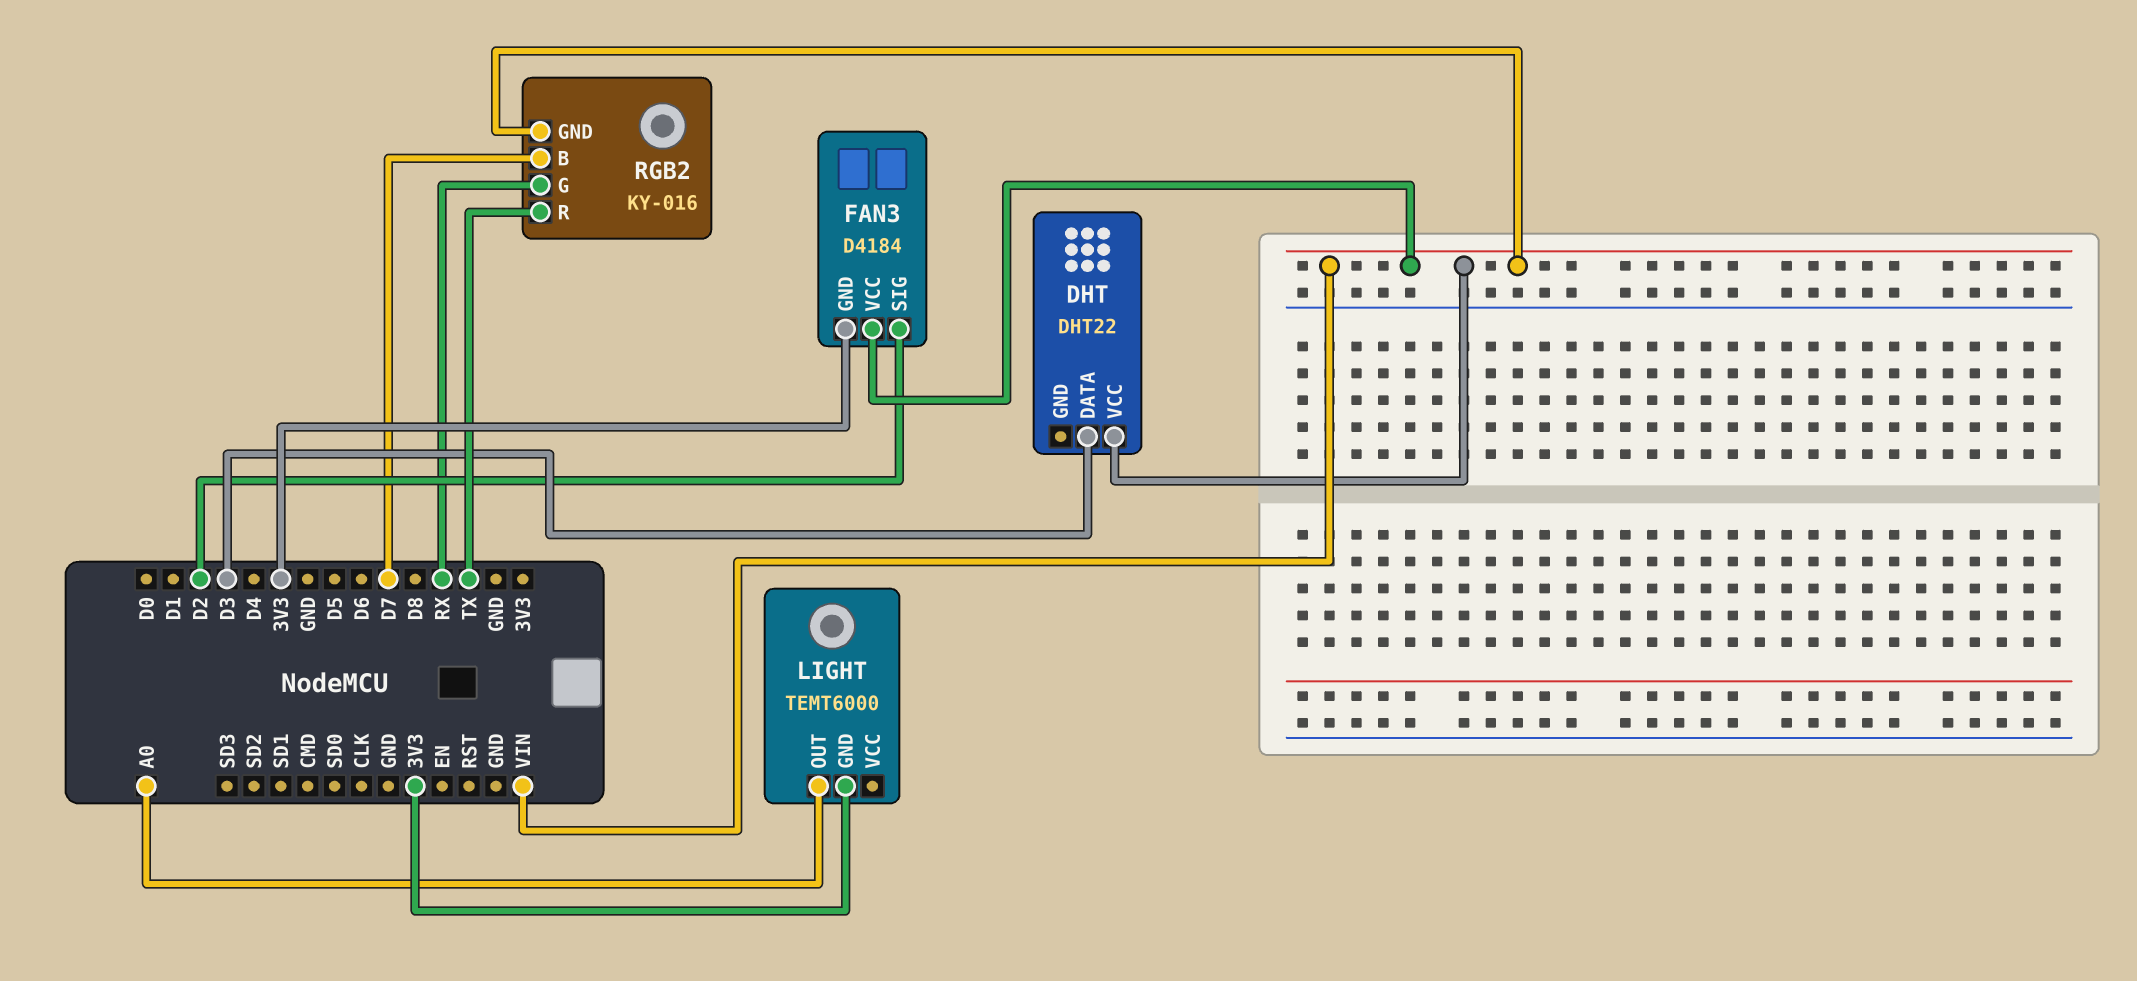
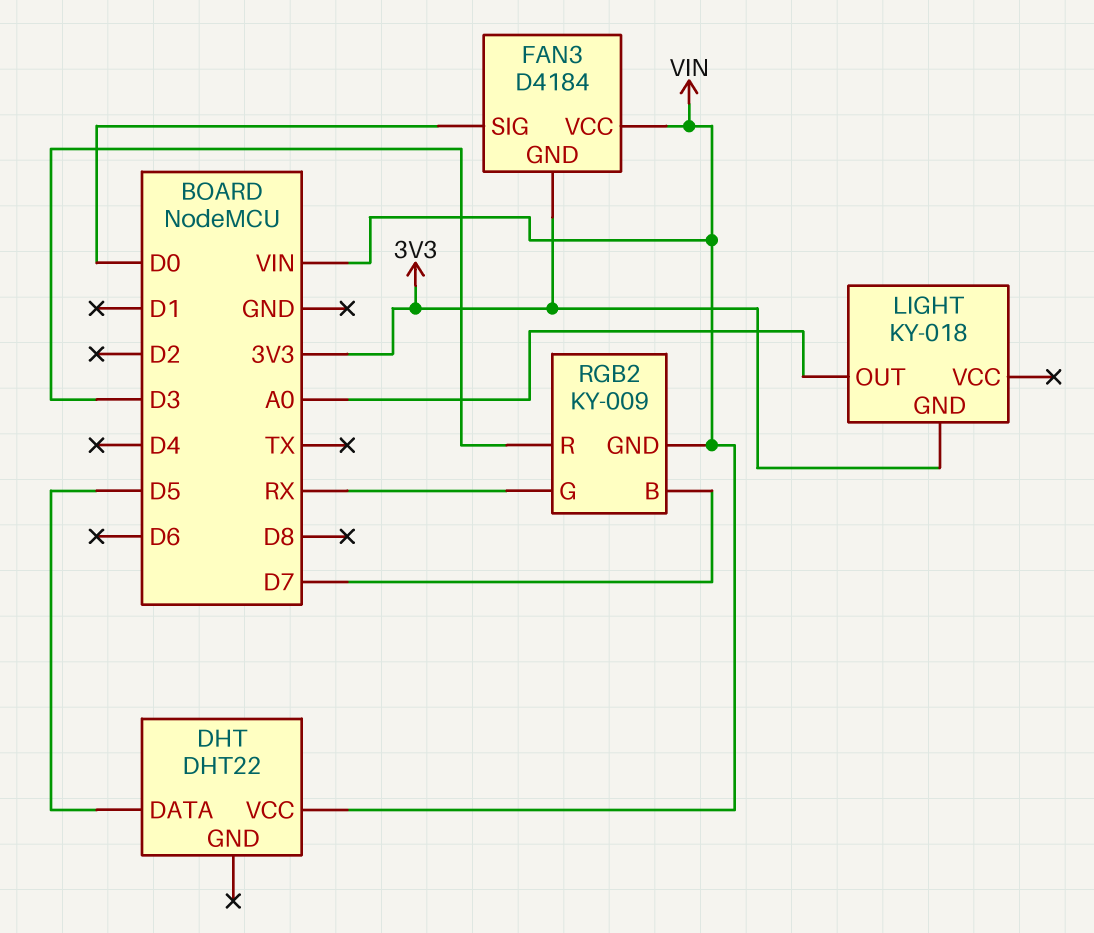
DHT pin DATA: D3 -> D5
FAN3 pin SIG: D2 -> D0
LIGHT: TEMT6000 -> KY-018
RGB2: KY-016 -> KY-009
RGB2 pin R: TX -> D3

